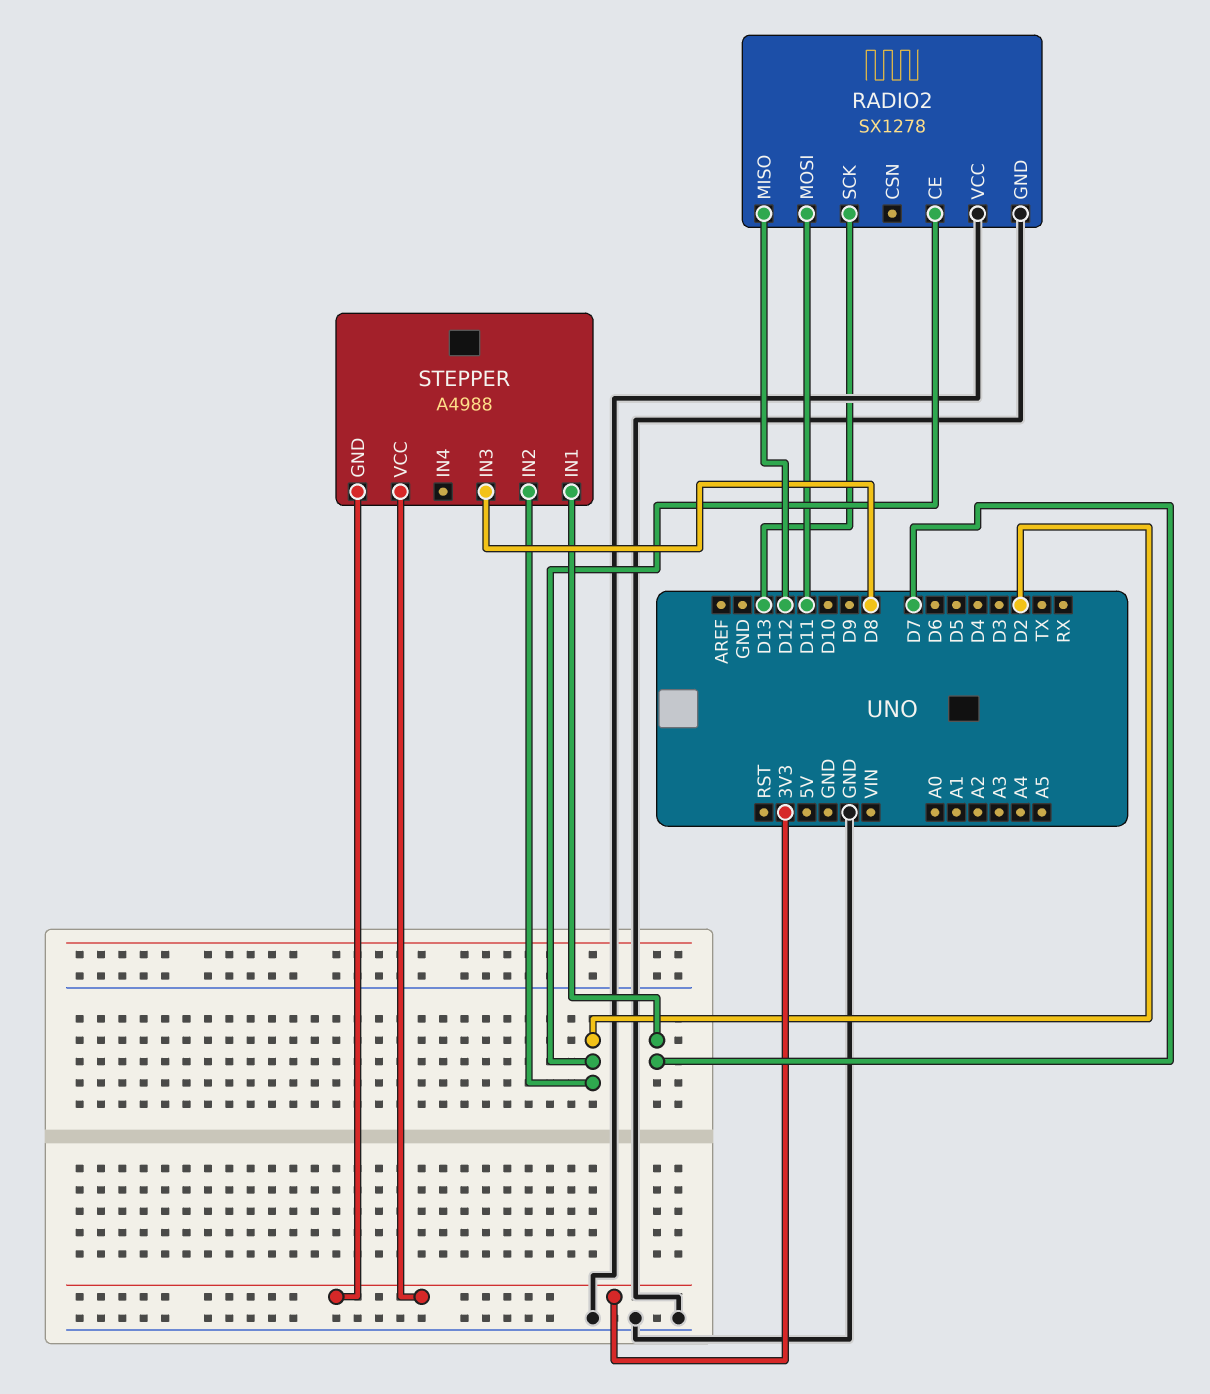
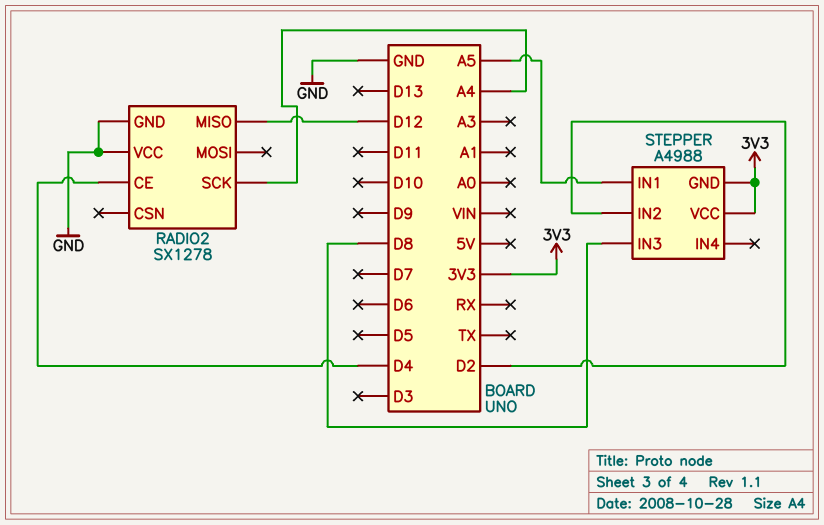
RADIO2 pin CE: D2 -> D4
RADIO2 pin MOSI: D11 -> none
RADIO2 pin SCK: D13 -> A4
STEPPER pin IN1: D7 -> A5

